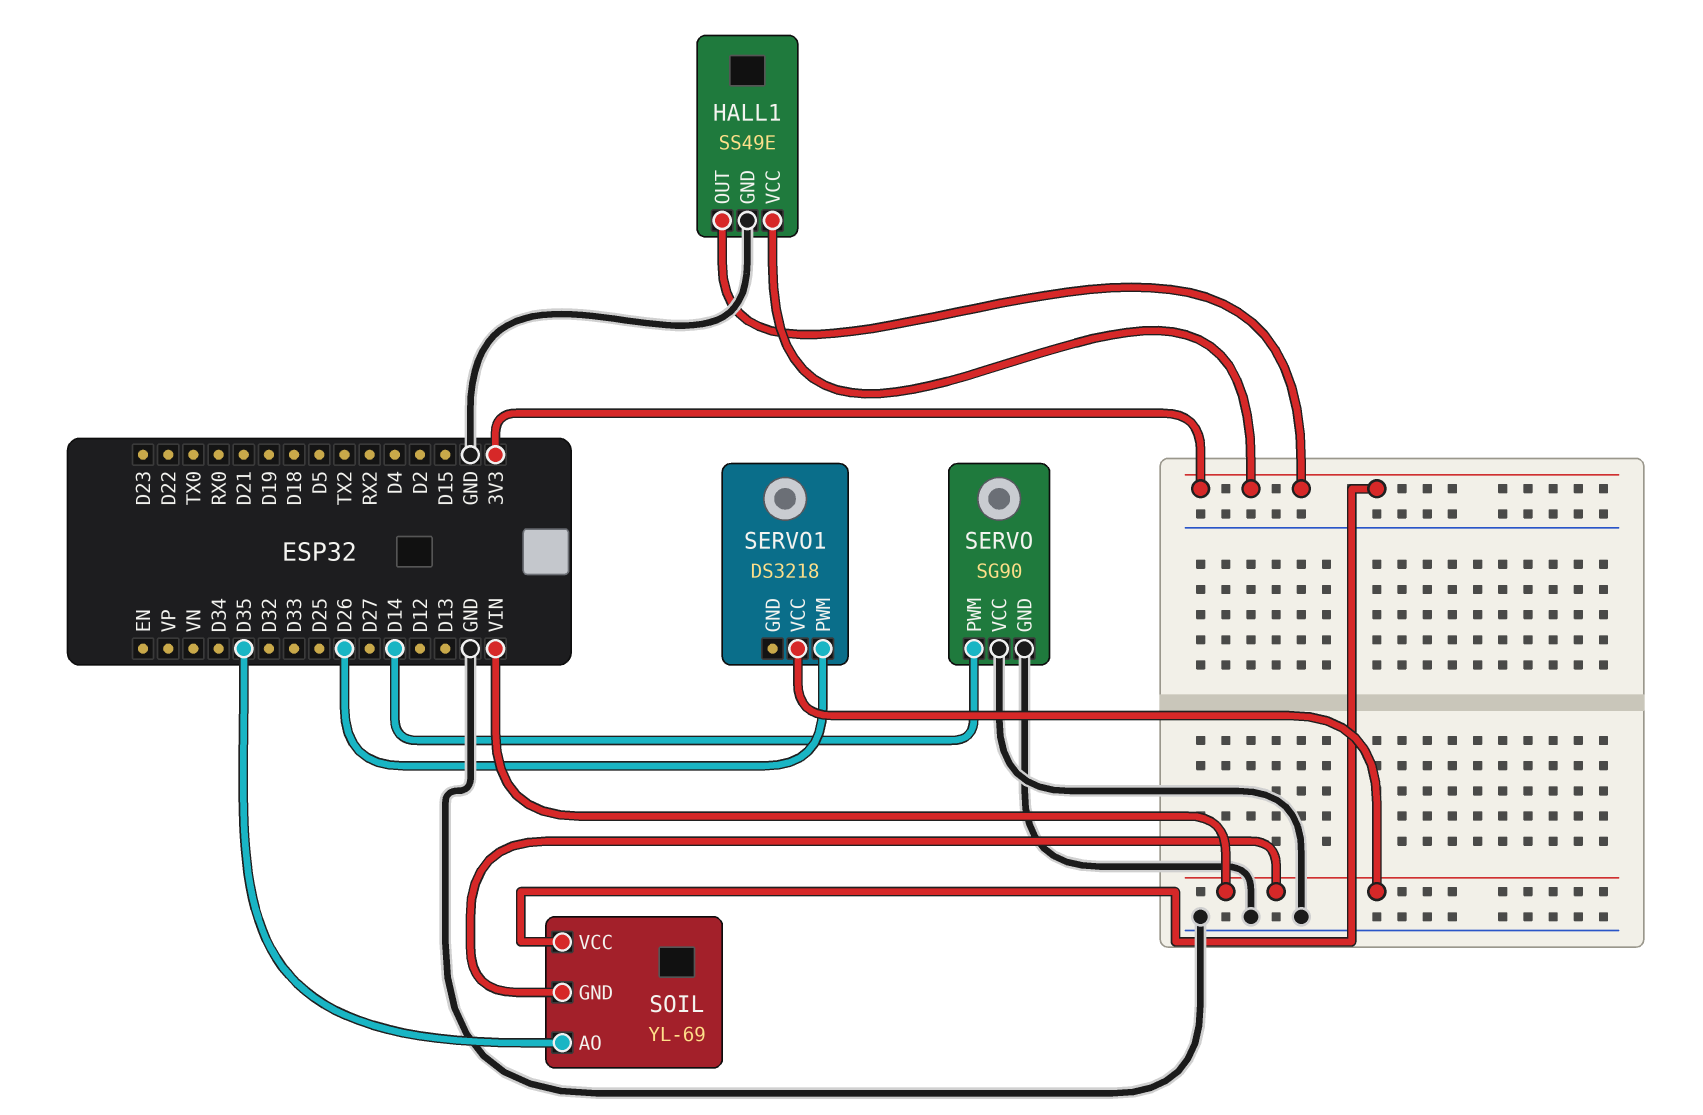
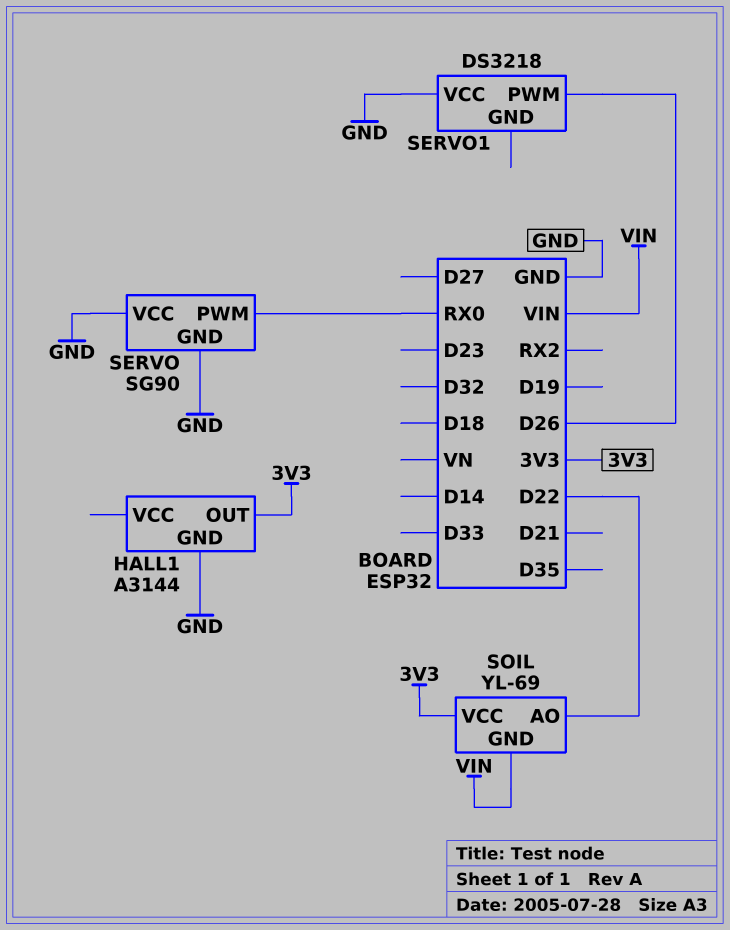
HALL1: SS49E -> A3144
HALL1 pin VCC: 3V3 -> none
SERVO pin PWM: D14 -> RX0
SERVO1 pin VCC: VIN -> GND
SOIL pin AO: D35 -> D22

